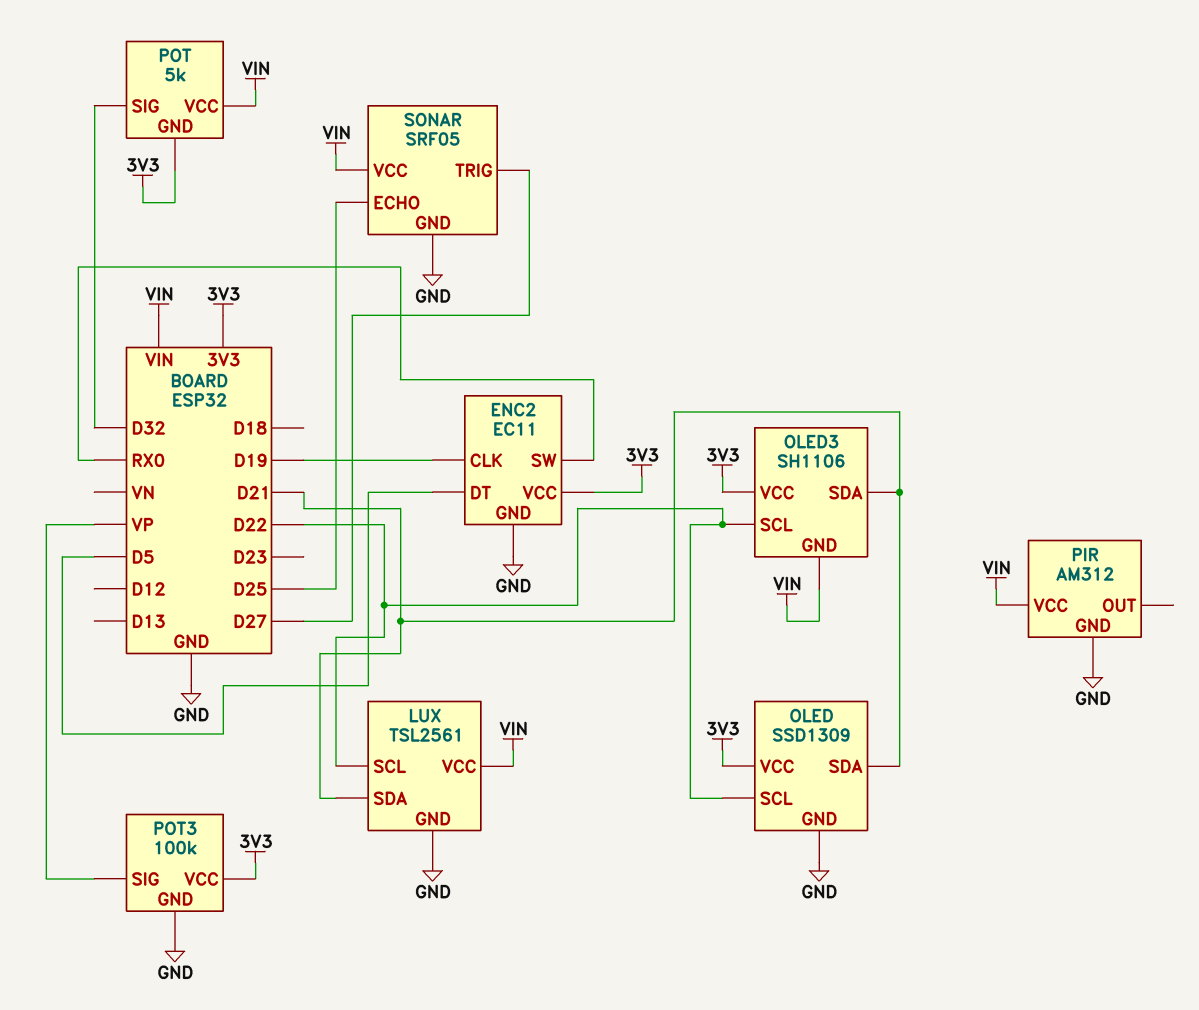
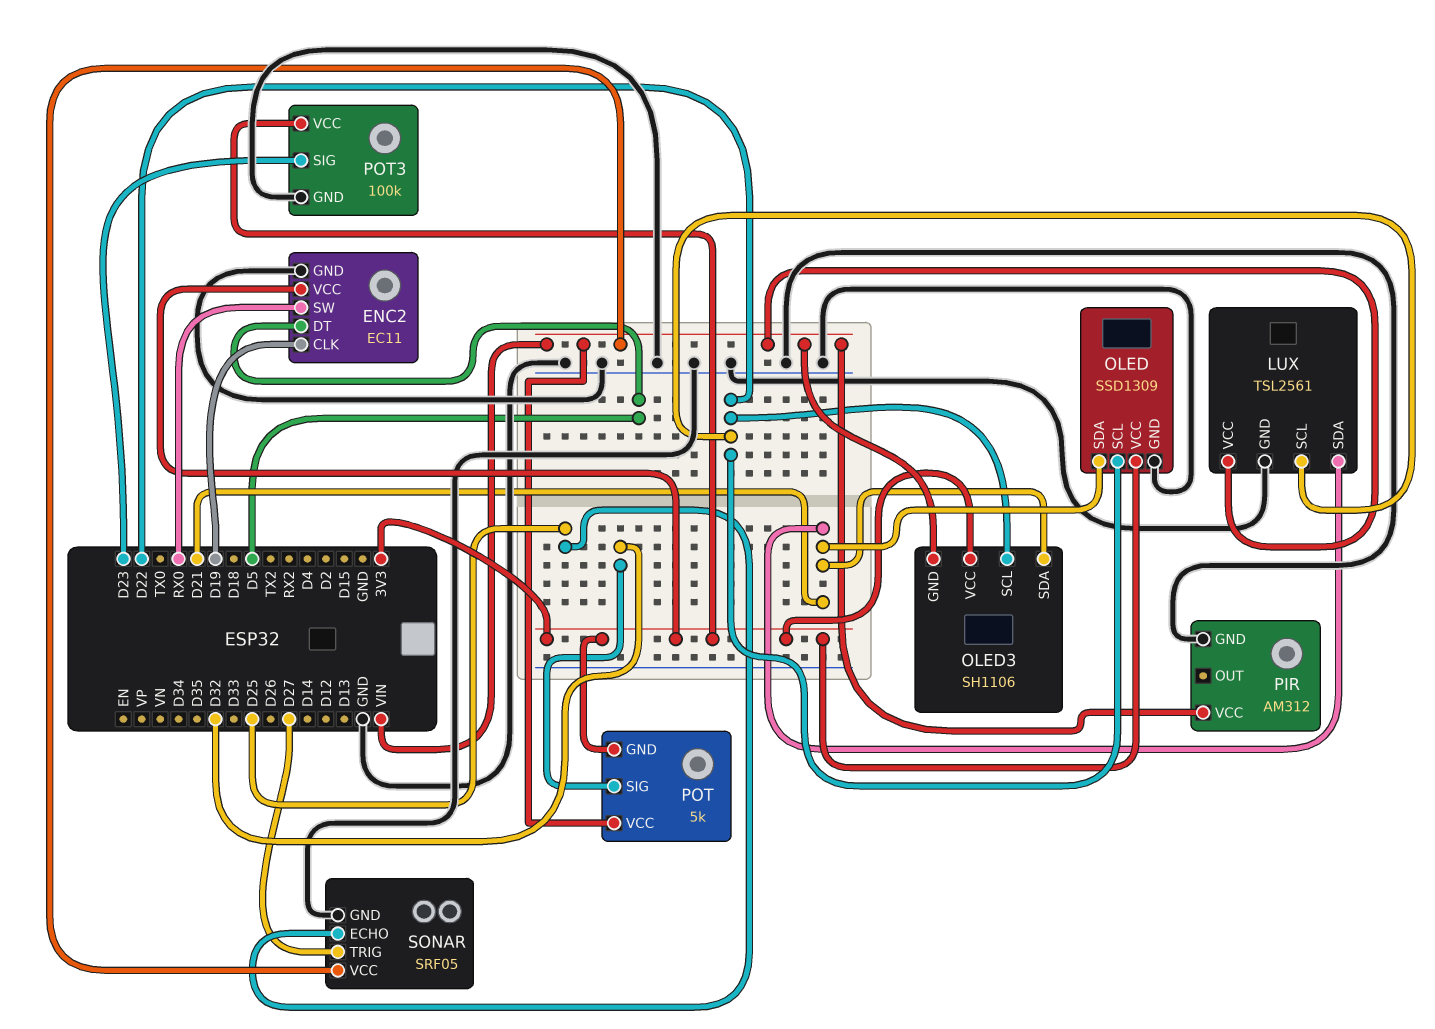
POT3 pin SIG: VP -> D23

